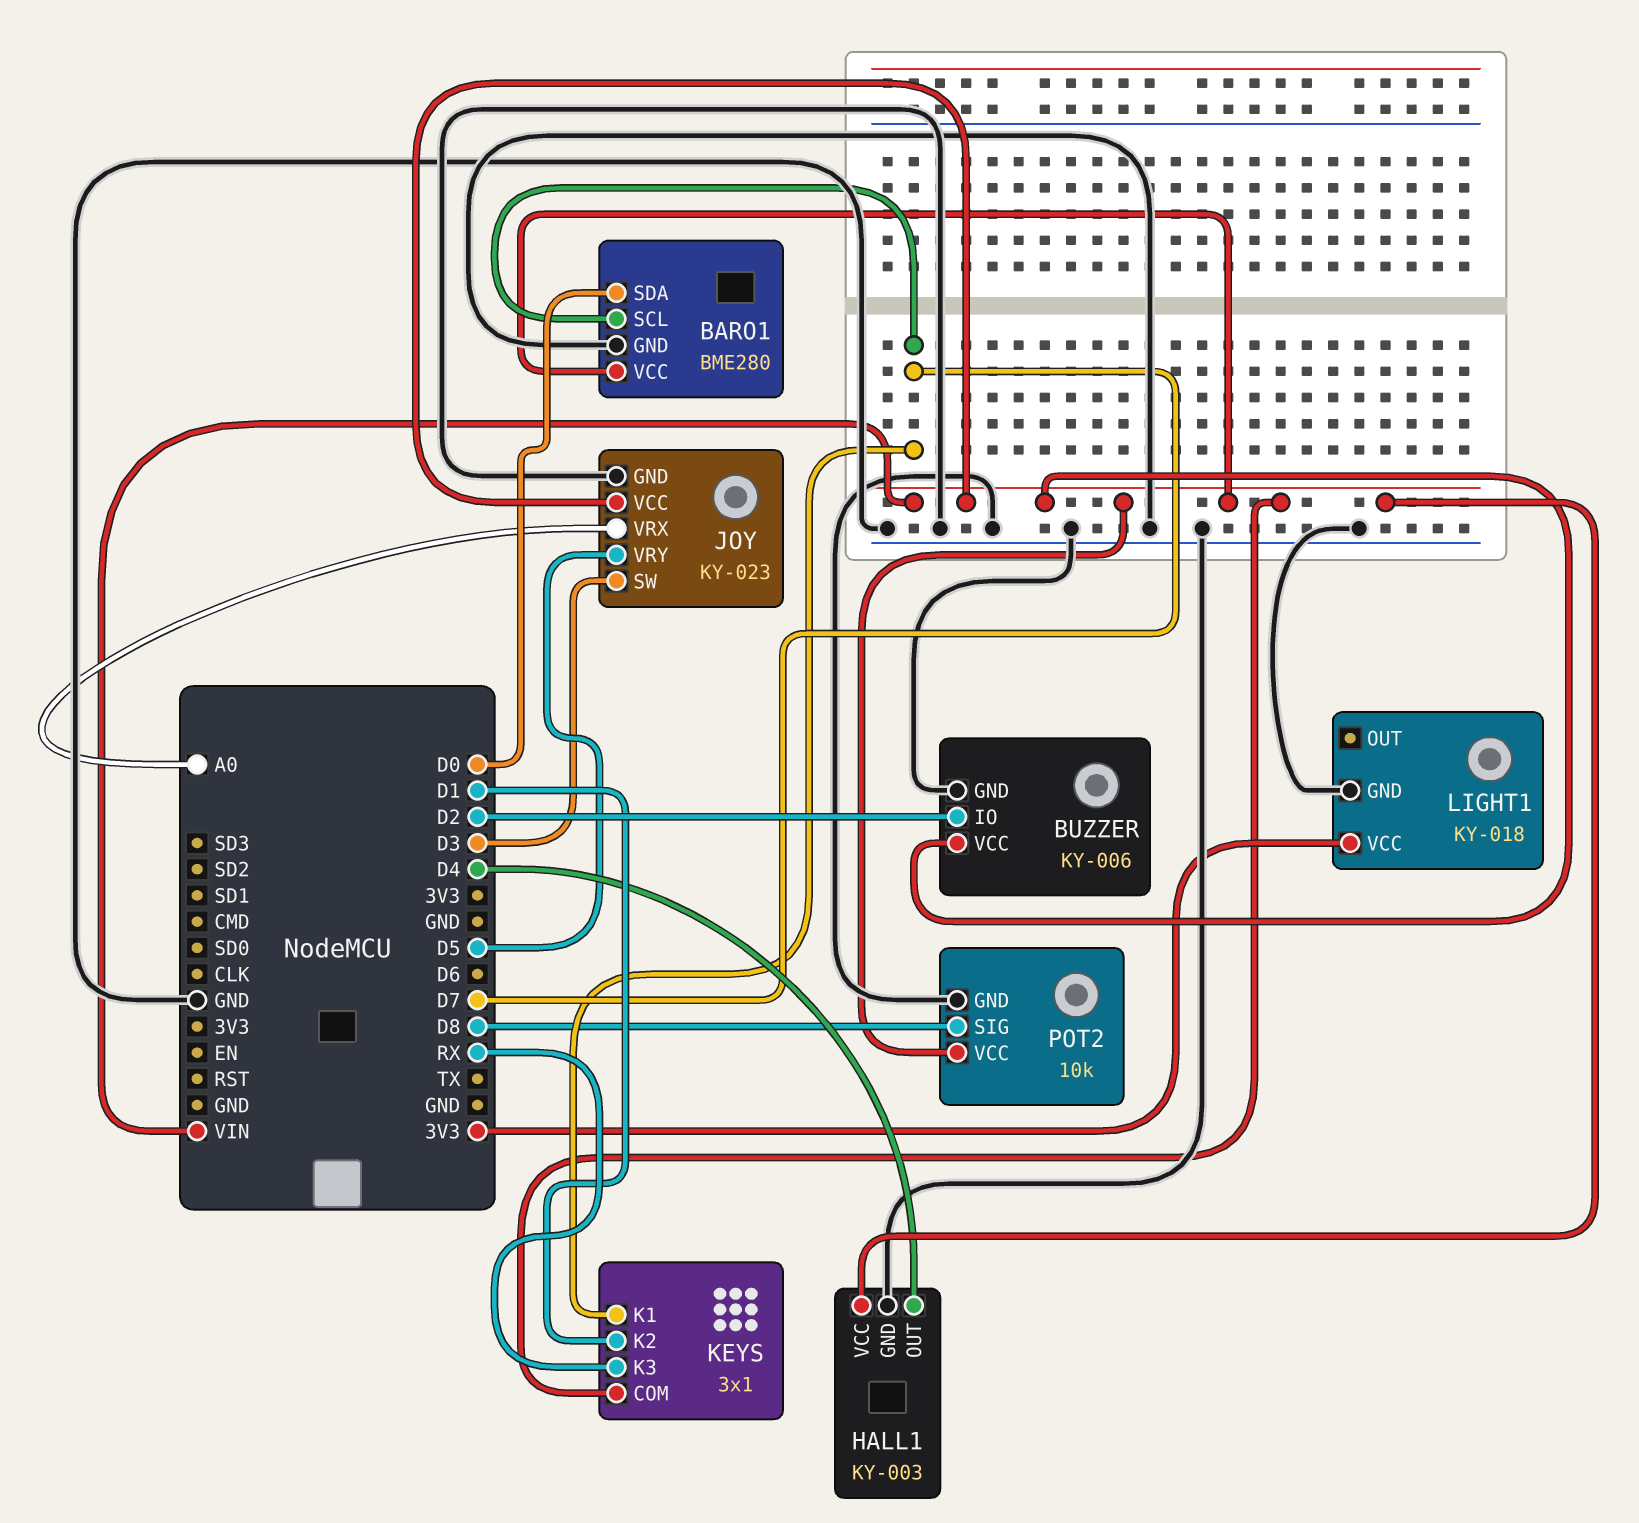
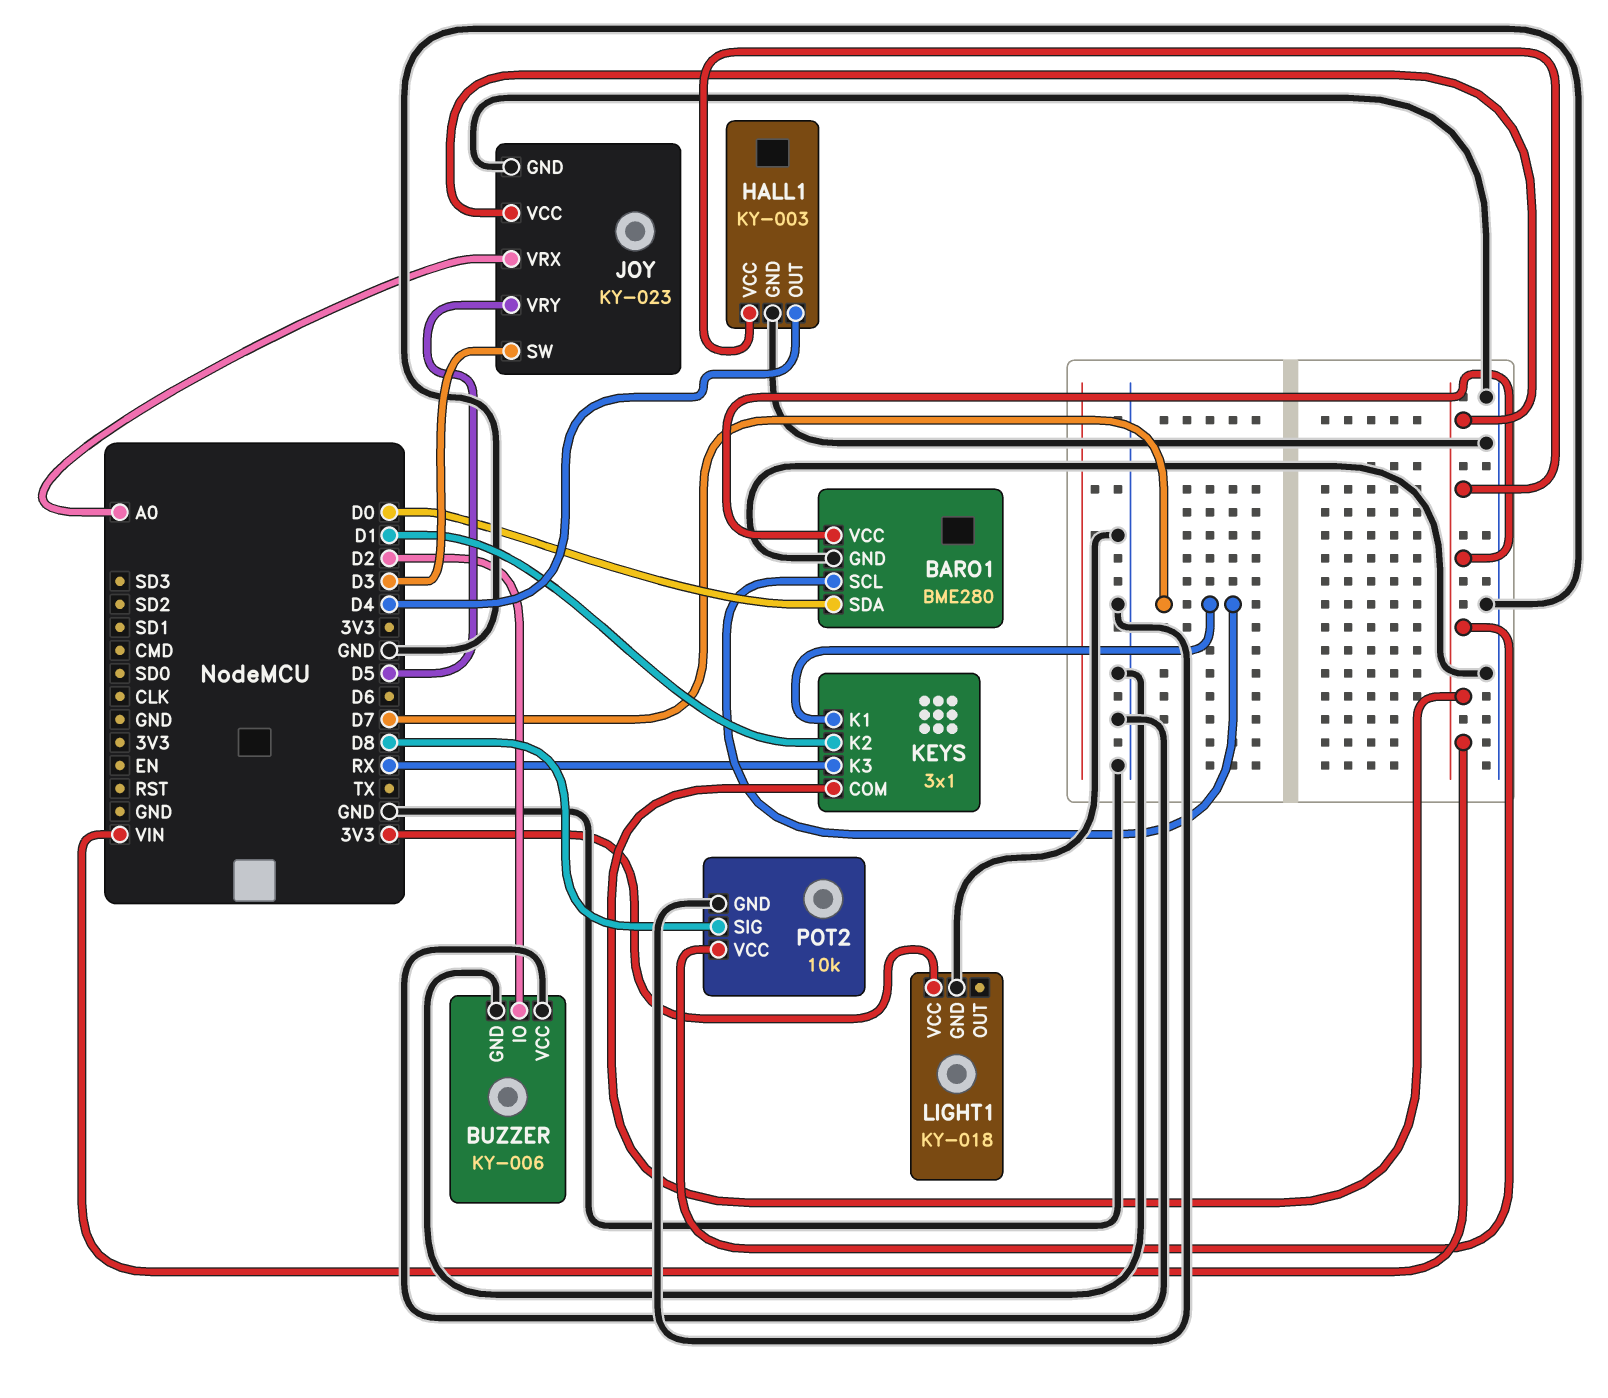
BUZZER pin VCC: VIN -> GND

